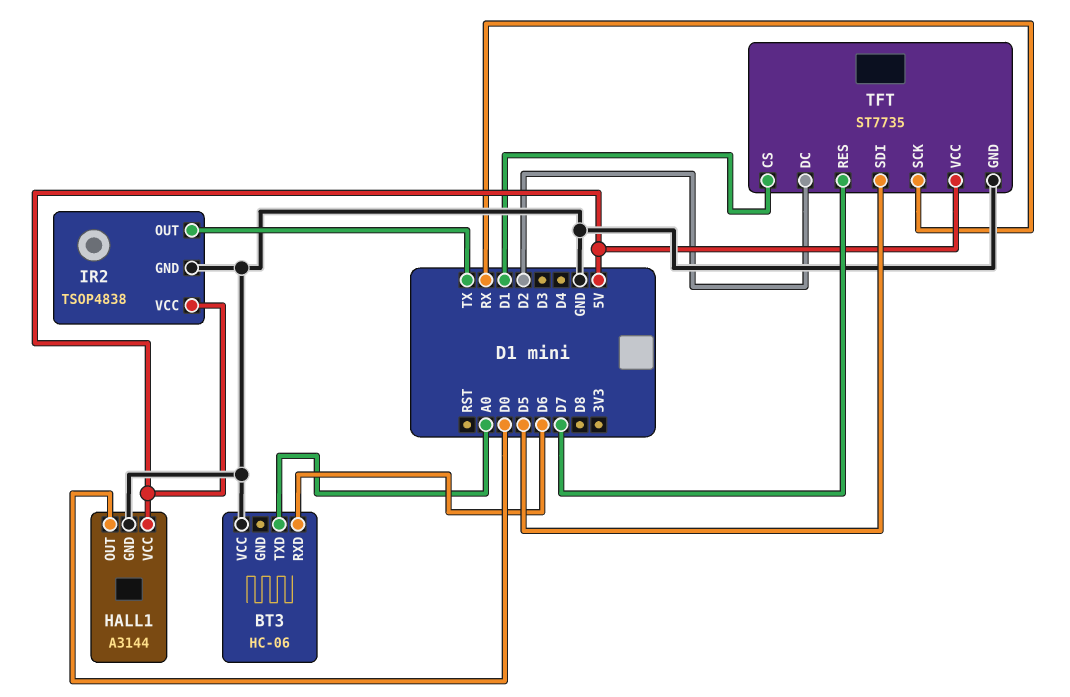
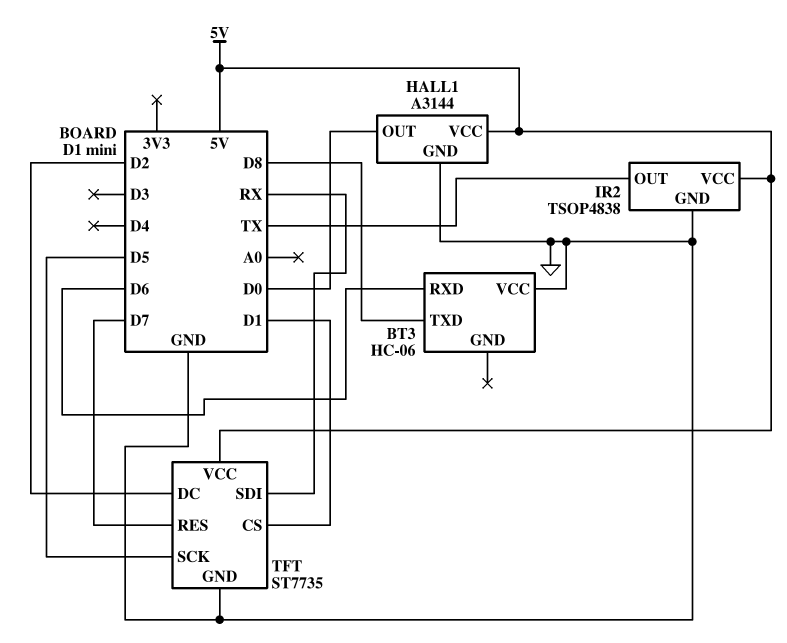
BT3 pin TXD: A0 -> D8
TFT pin SCK: RX -> D5
TFT pin SDI: D5 -> RX

